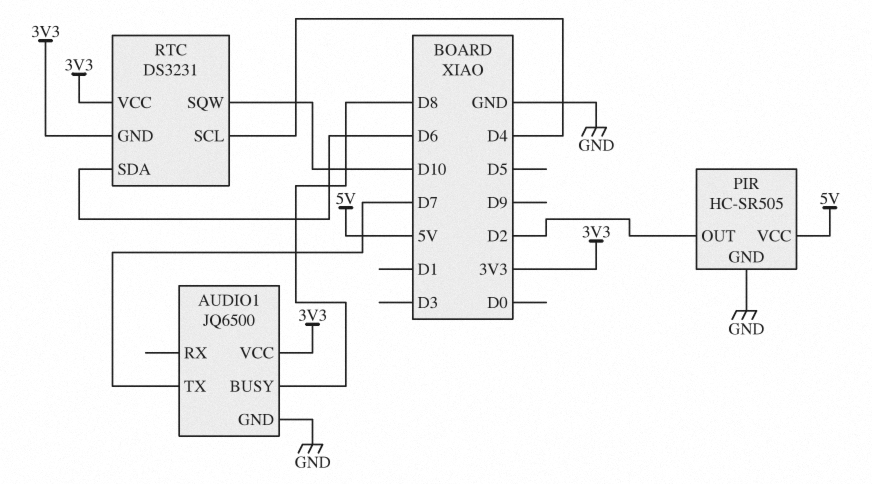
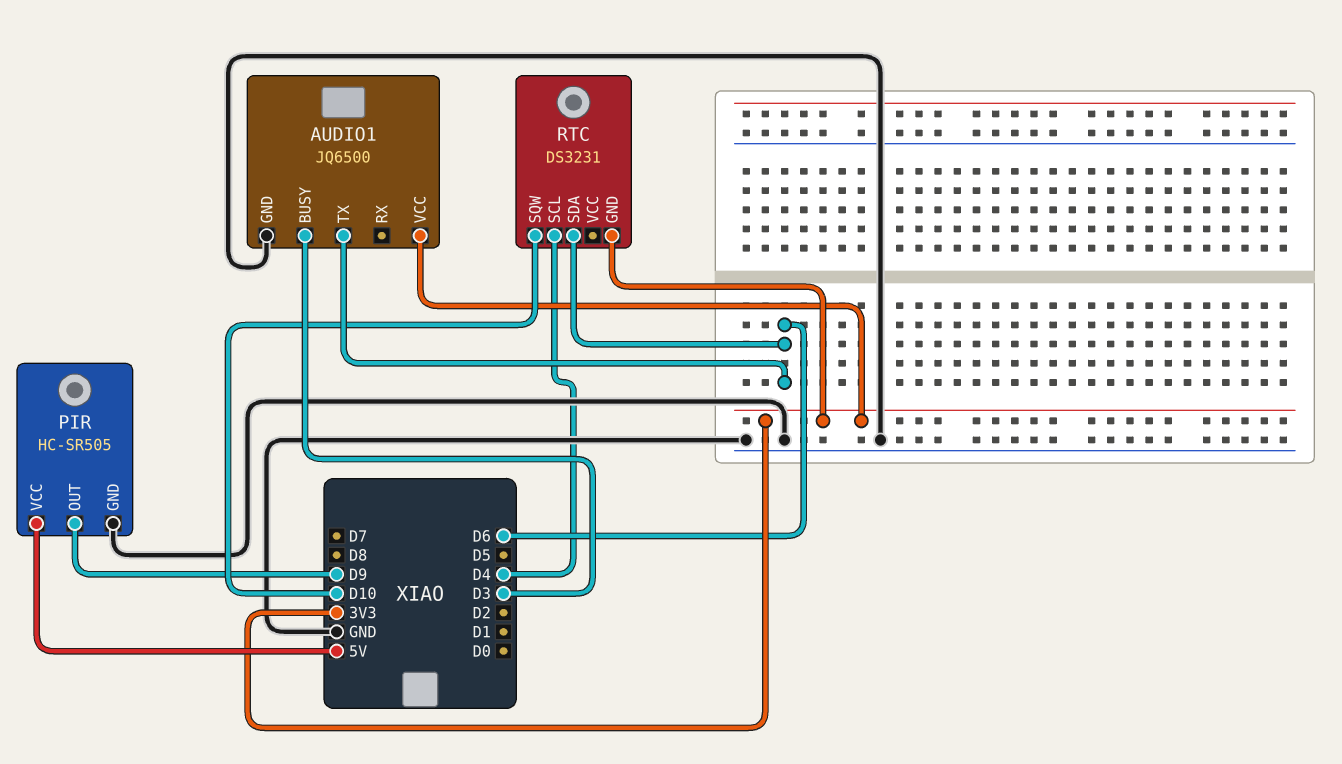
AUDIO1 pin BUSY: D8 -> D3
AUDIO1 pin TX: D7 -> D6
PIR pin OUT: D2 -> D9
RTC pin VCC: 3V3 -> none

